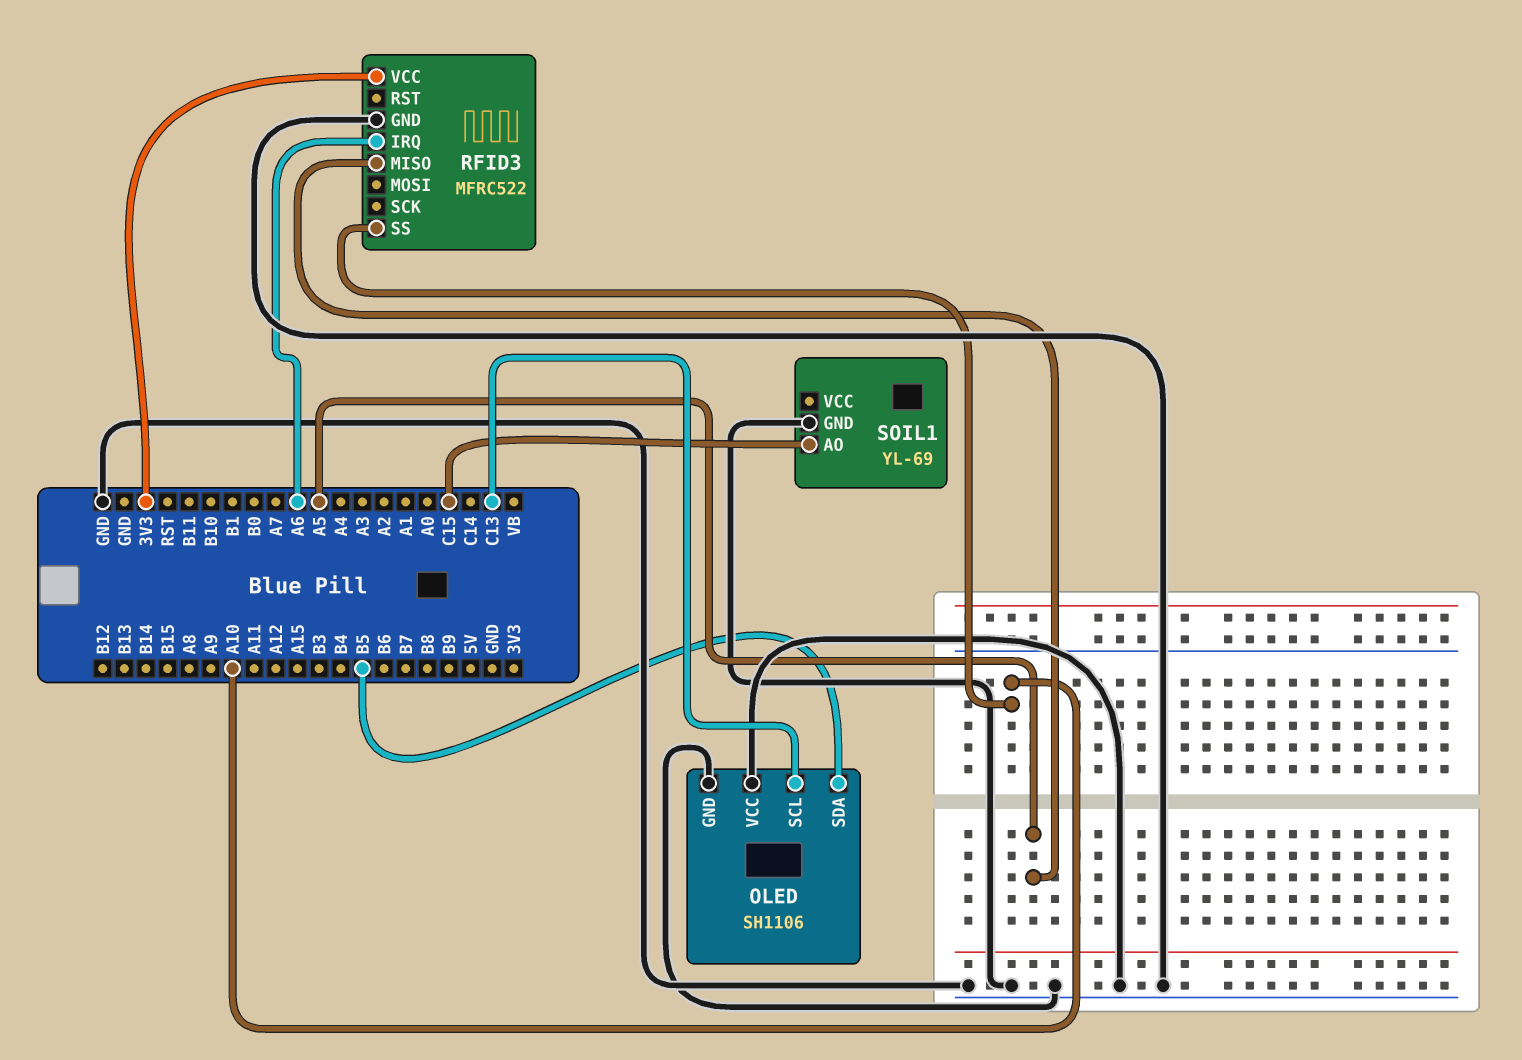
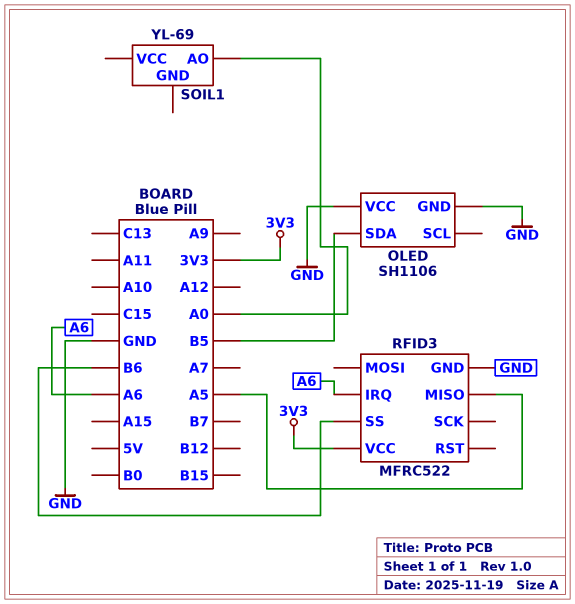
OLED pin SCL: C13 -> none
RFID3 pin SS: A10 -> B6
SOIL1 pin AO: C15 -> A0
SOIL1 pin GND: GND -> none

